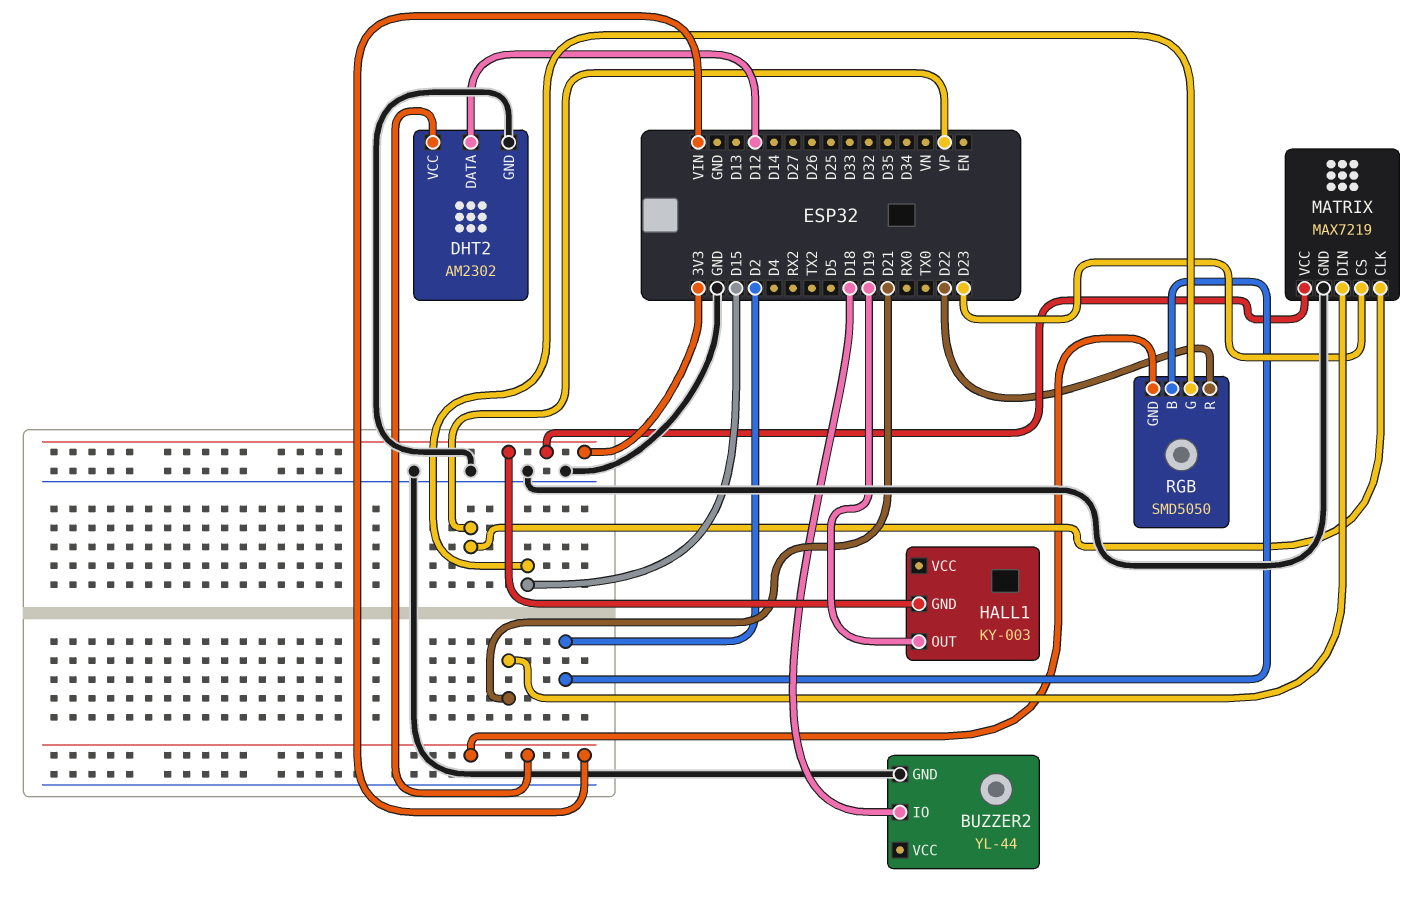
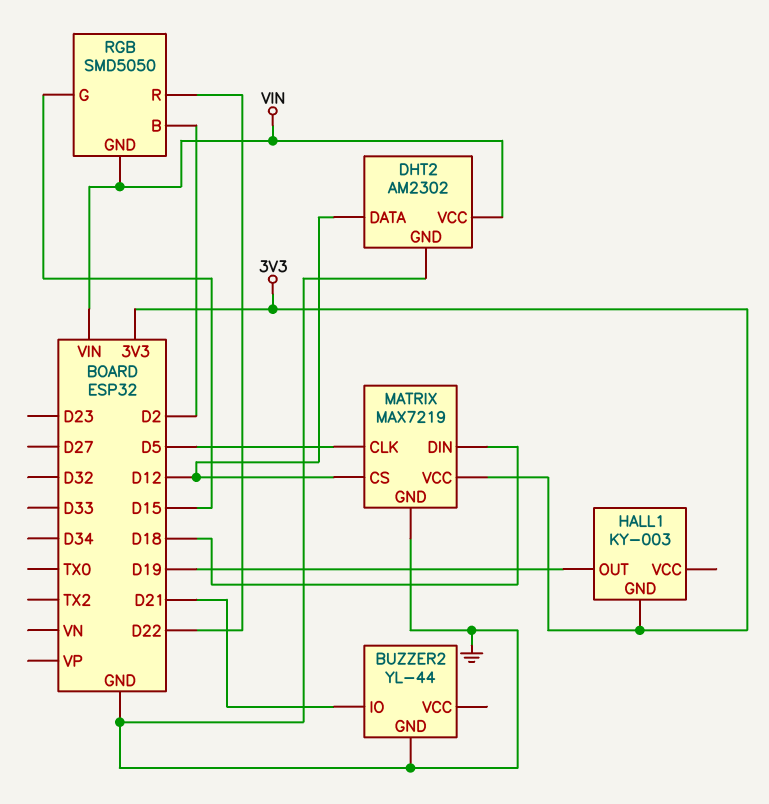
BUZZER2 pin IO: D18 -> D21
MATRIX pin CLK: VP -> D5
MATRIX pin CS: D23 -> D12
MATRIX pin DIN: D21 -> D18

